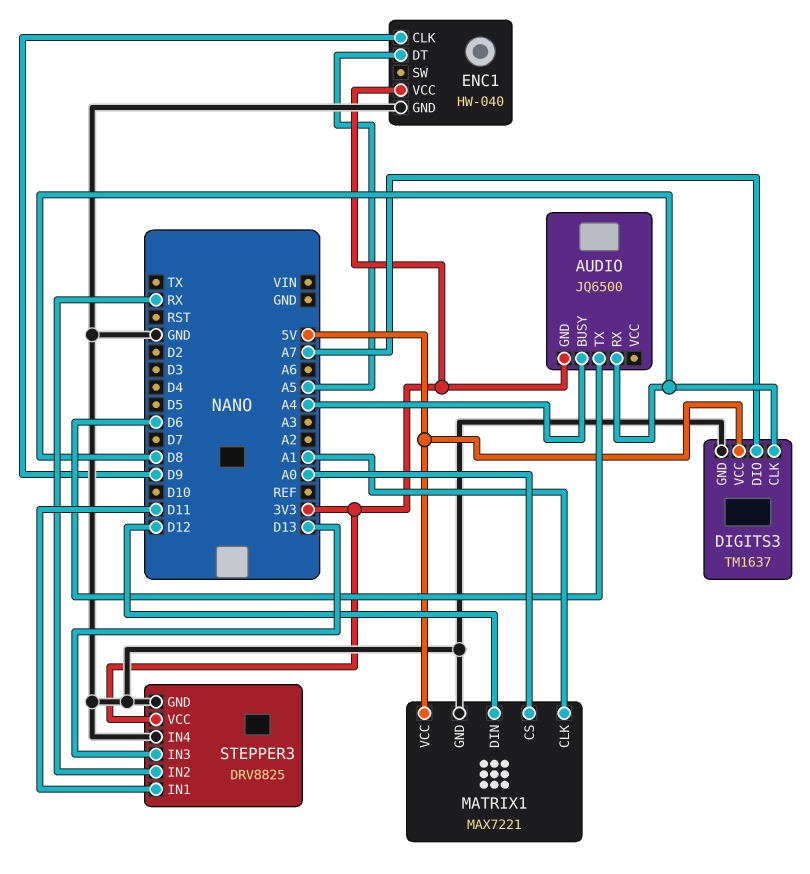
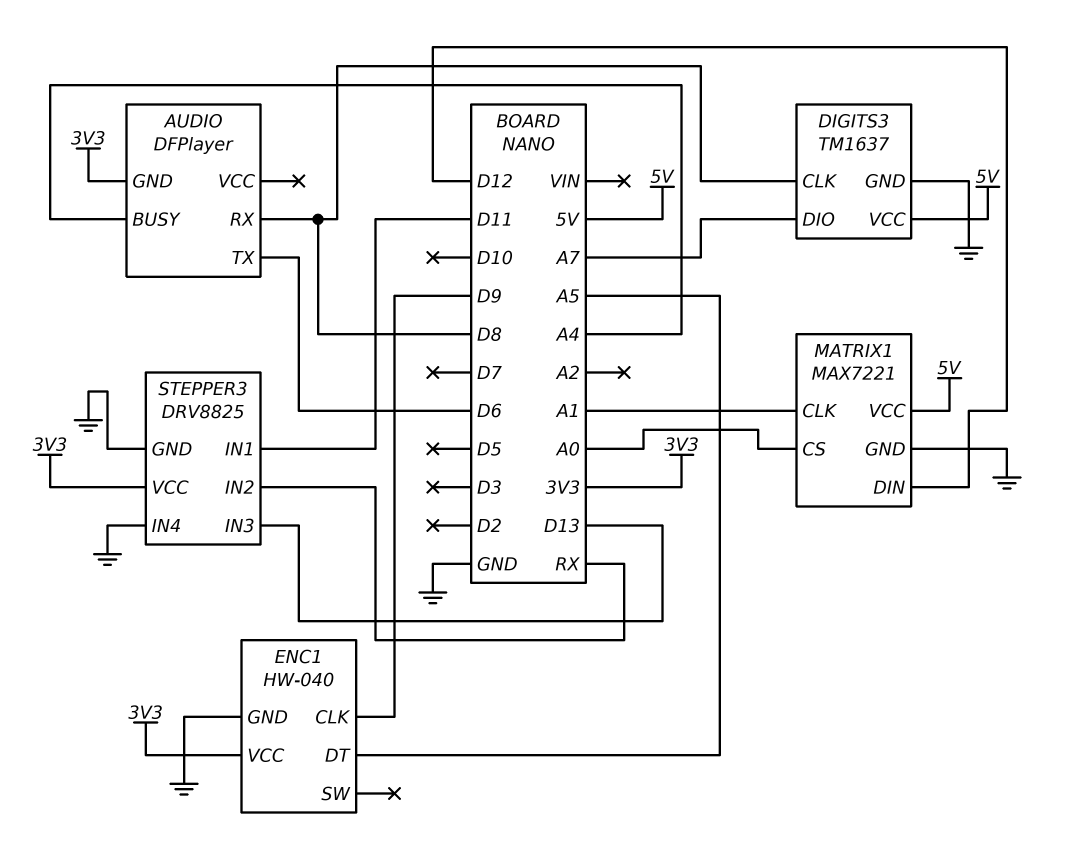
AUDIO: JQ6500 -> DFPlayer

